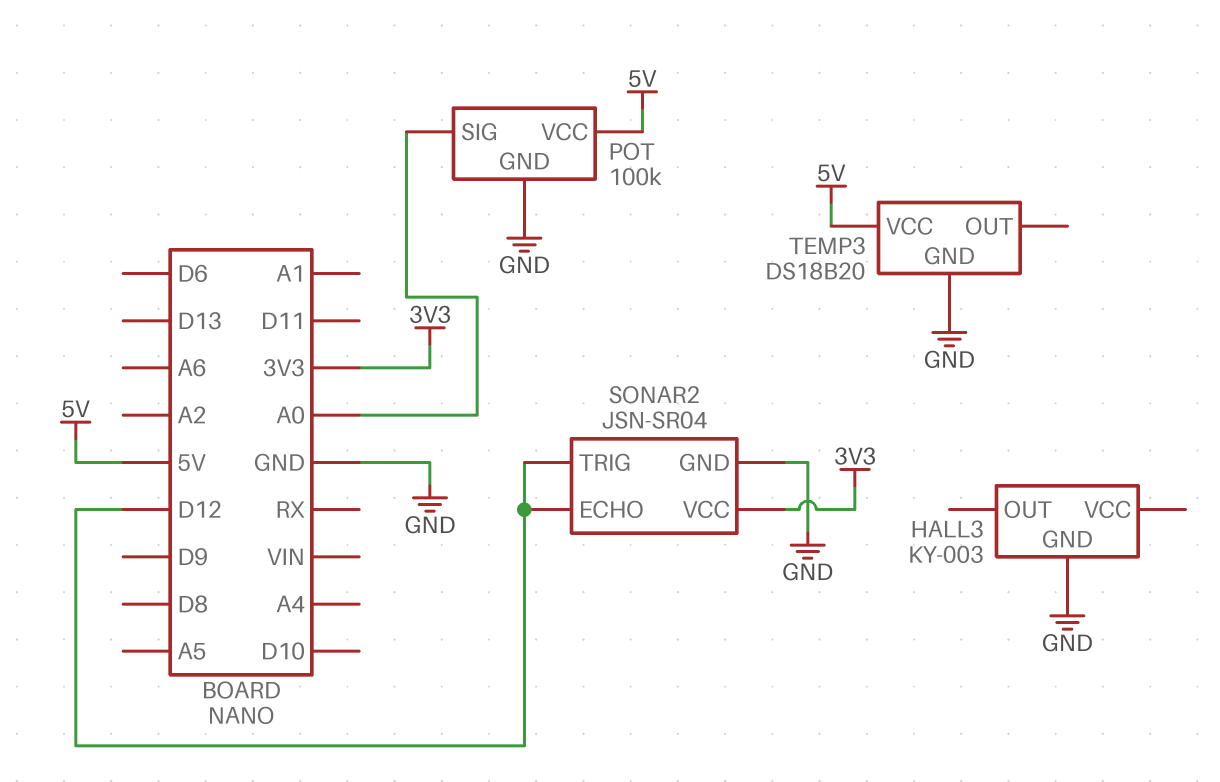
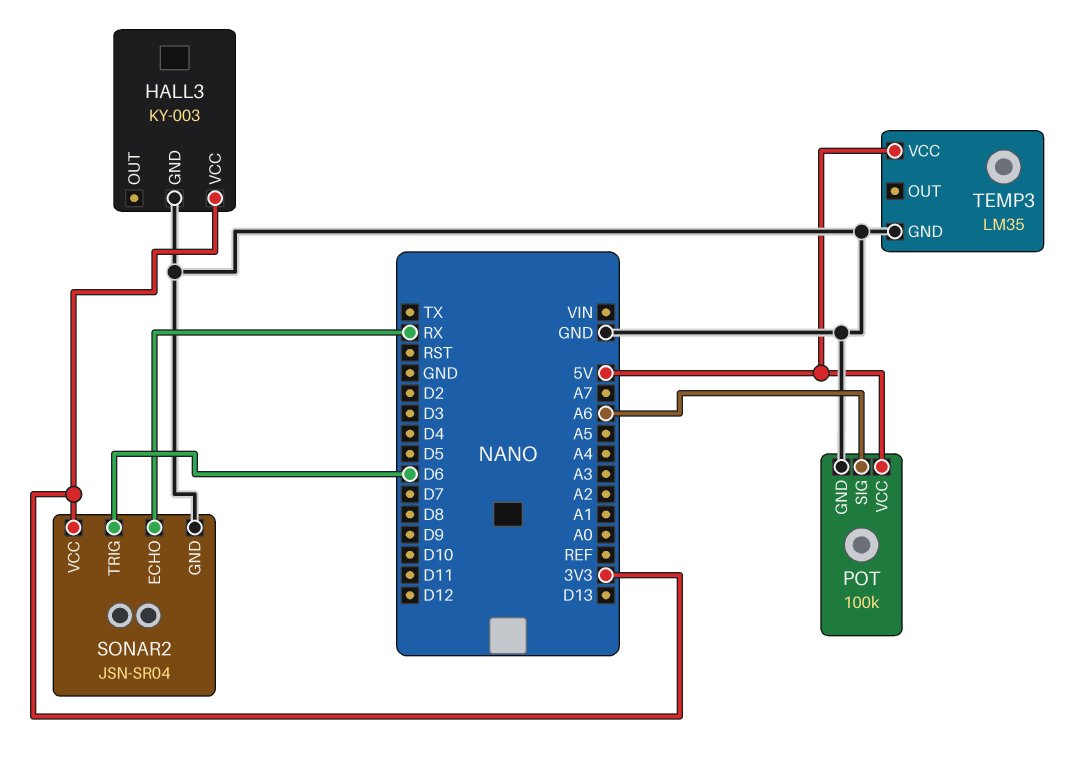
HALL3 pin VCC: none -> 3V3
POT pin SIG: A0 -> A6
SONAR2 pin ECHO: D12 -> RX
SONAR2 pin TRIG: D12 -> D6
TEMP3: DS18B20 -> LM35

